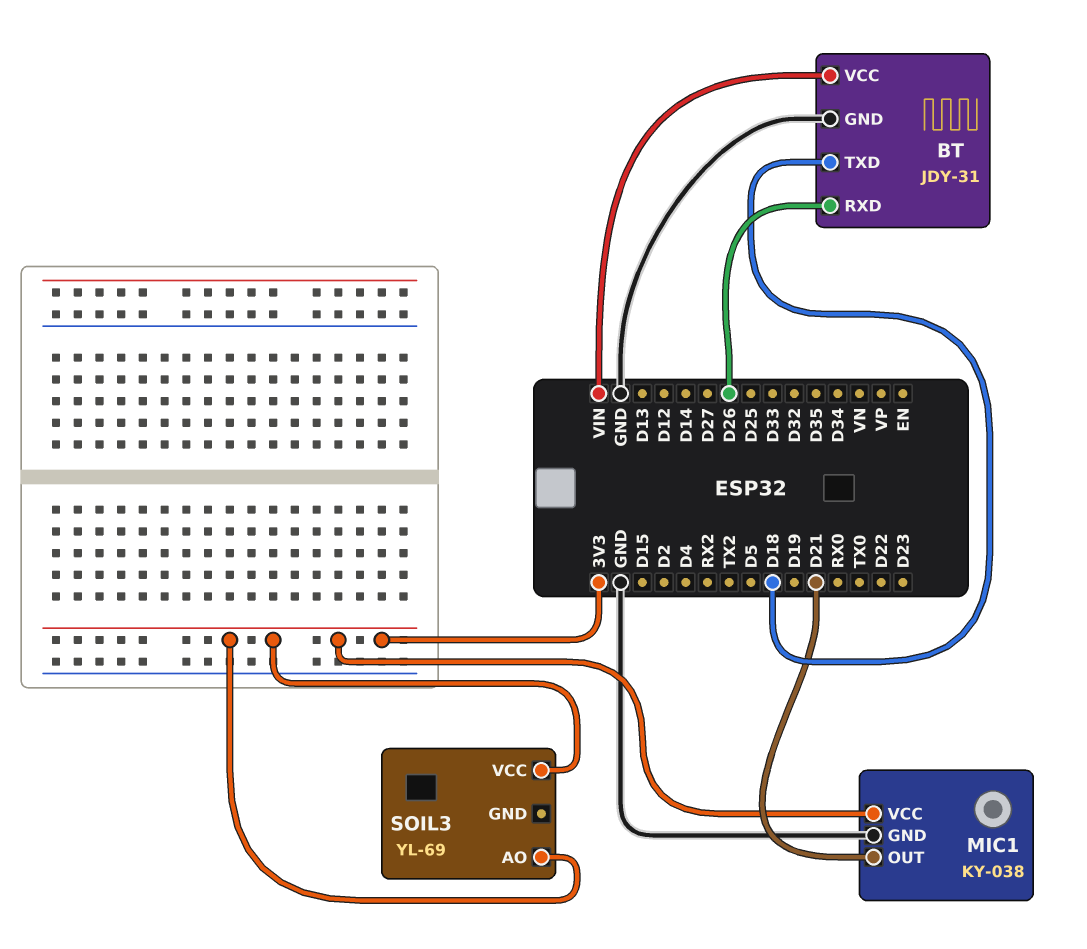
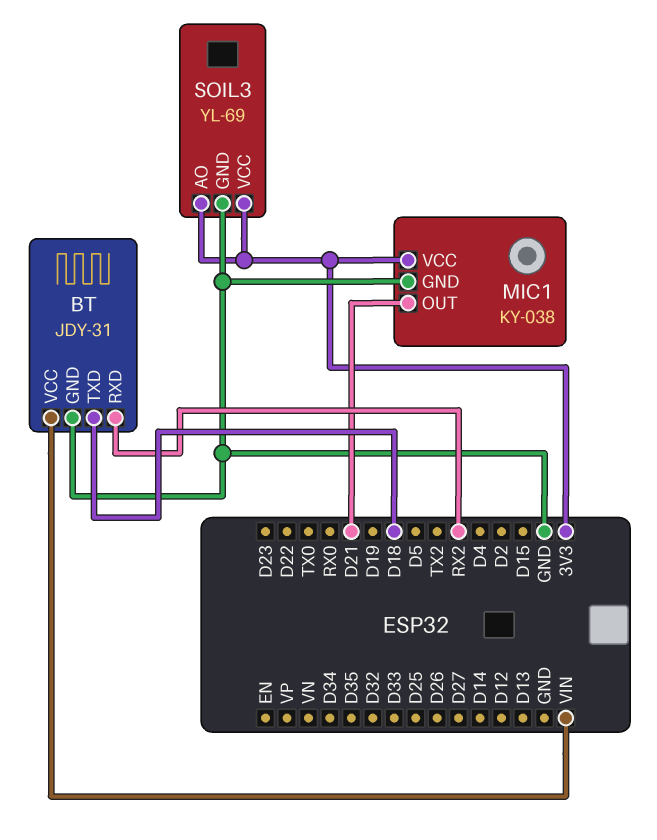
BT pin RXD: D26 -> RX2
SOIL3 pin GND: none -> GND

